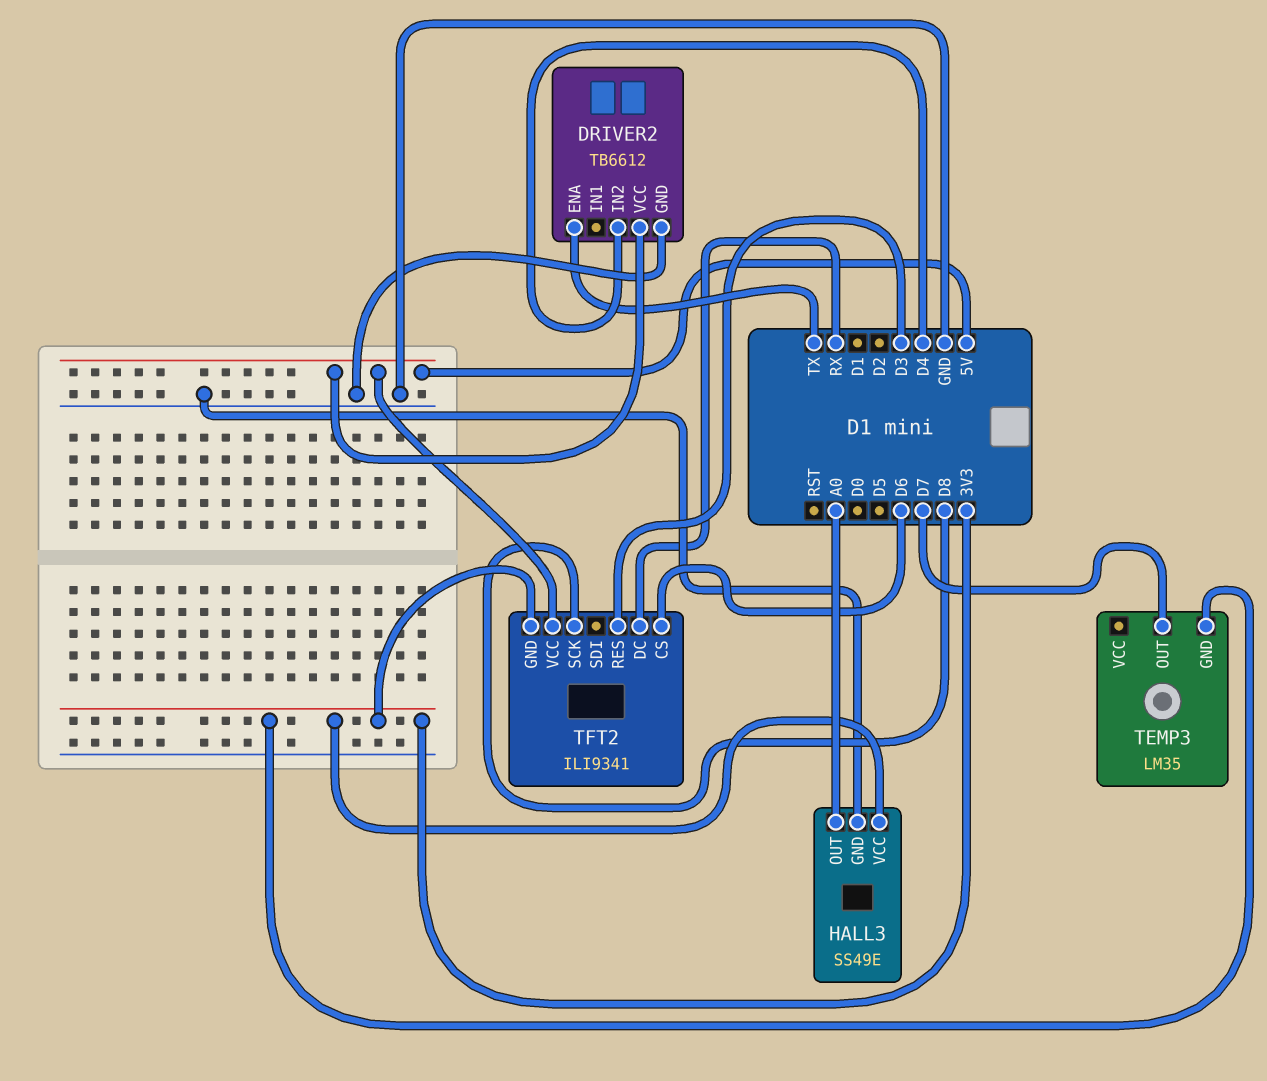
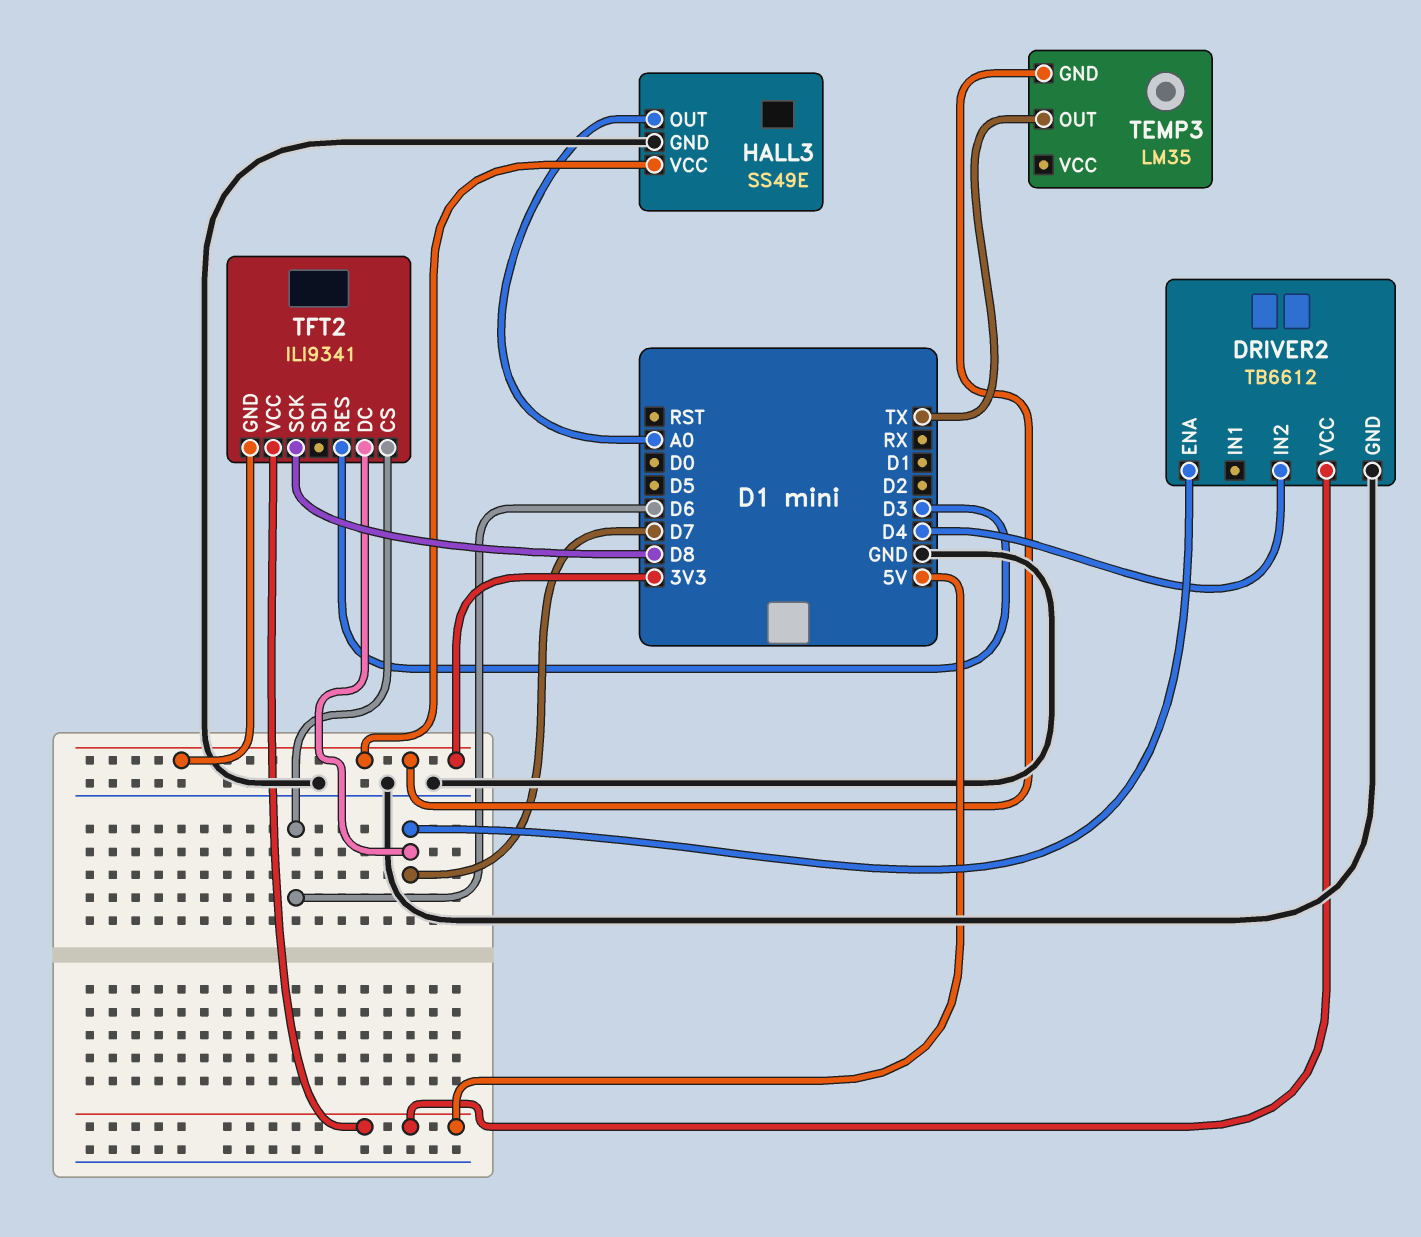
DRIVER2 pin ENA: TX -> D7
TEMP3 pin OUT: D7 -> TX
TFT2 pin DC: RX -> D7

